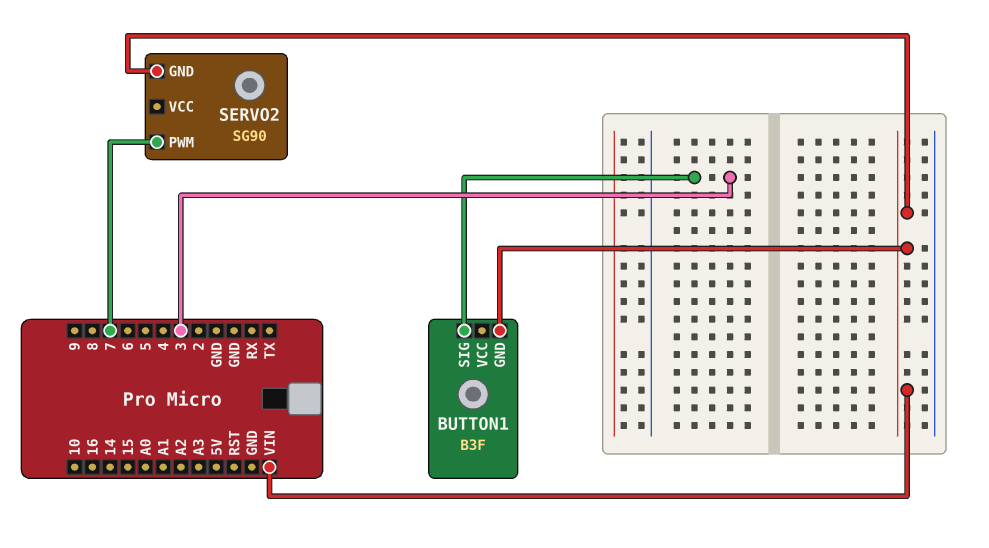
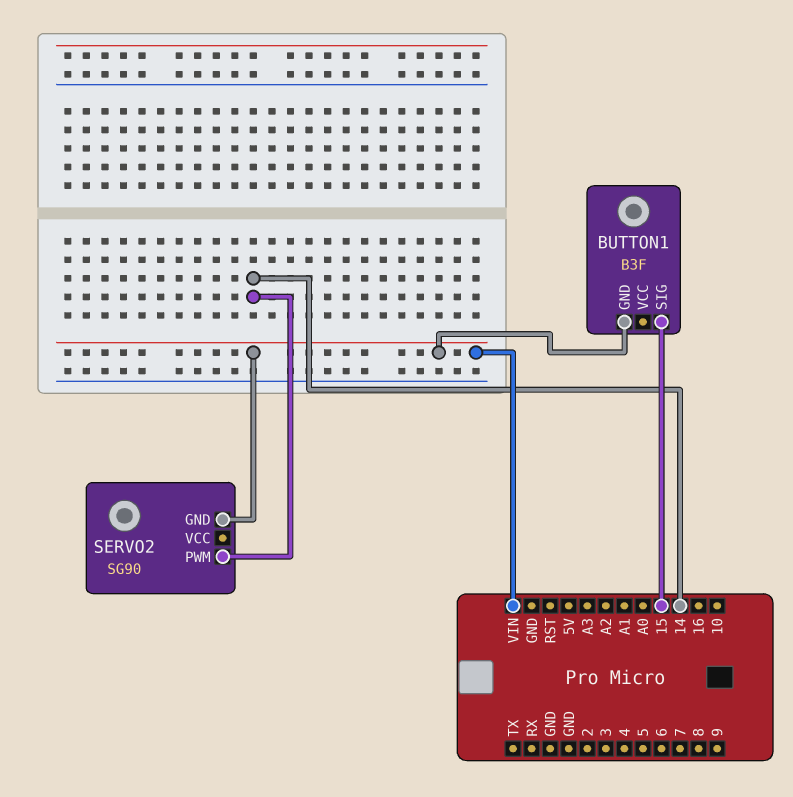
BUTTON1 pin SIG: 3 -> 15
SERVO2 pin PWM: 7 -> 14

